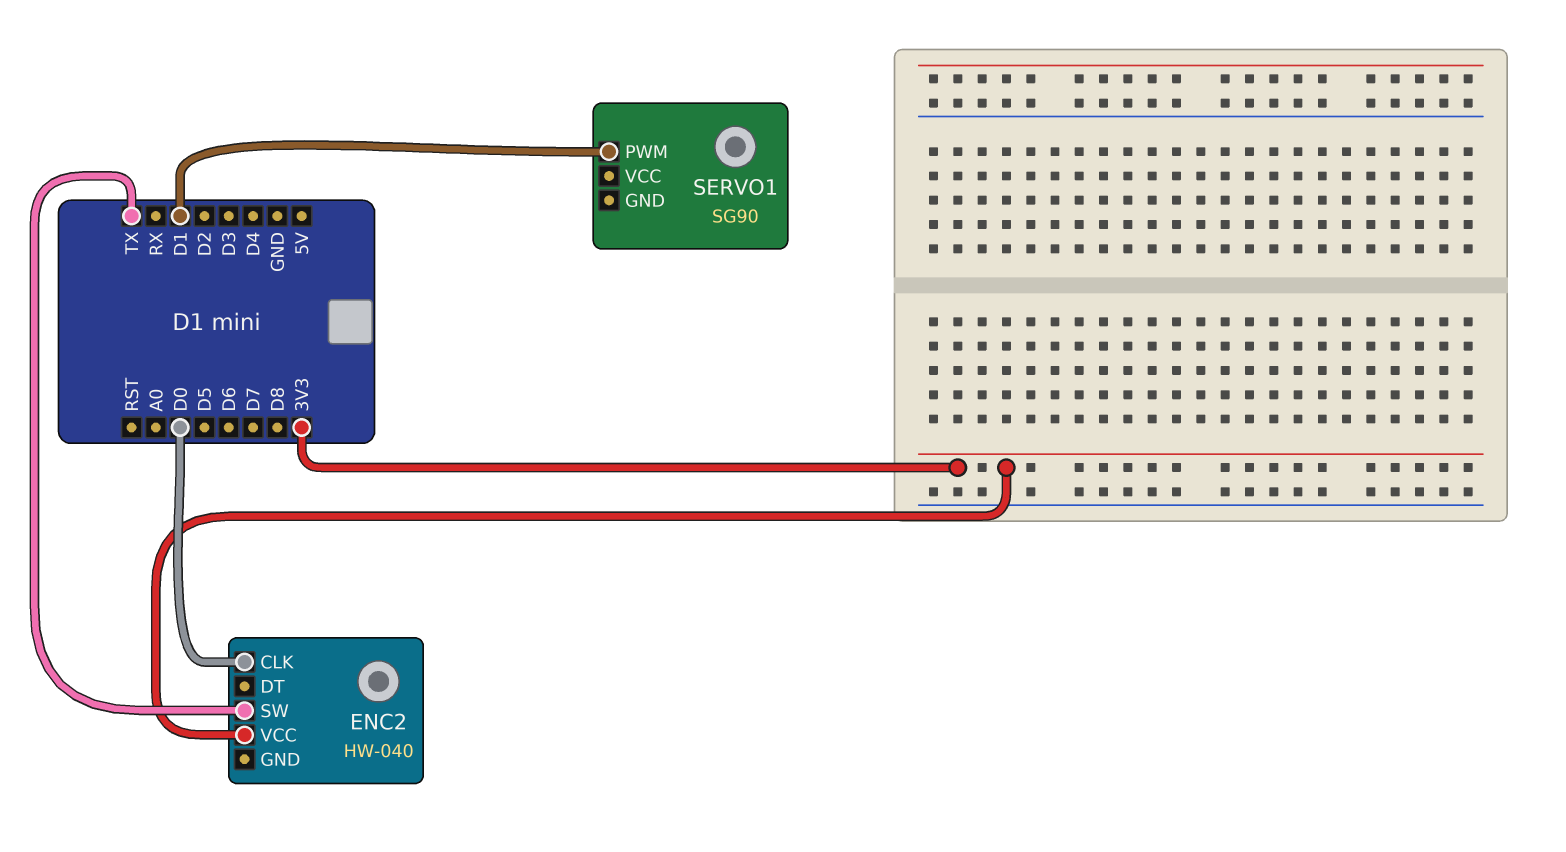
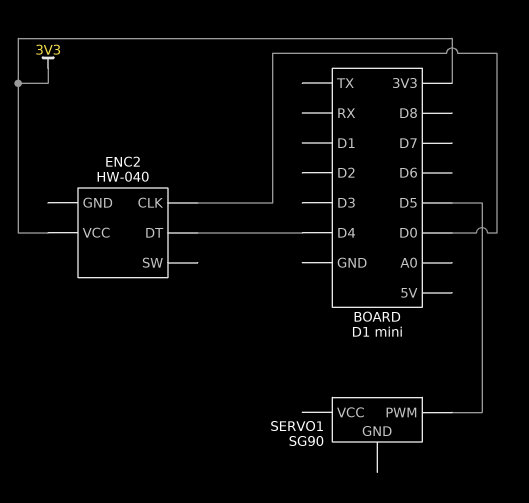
ENC2 pin DT: none -> D4
ENC2 pin SW: TX -> none
SERVO1 pin PWM: D1 -> D5

